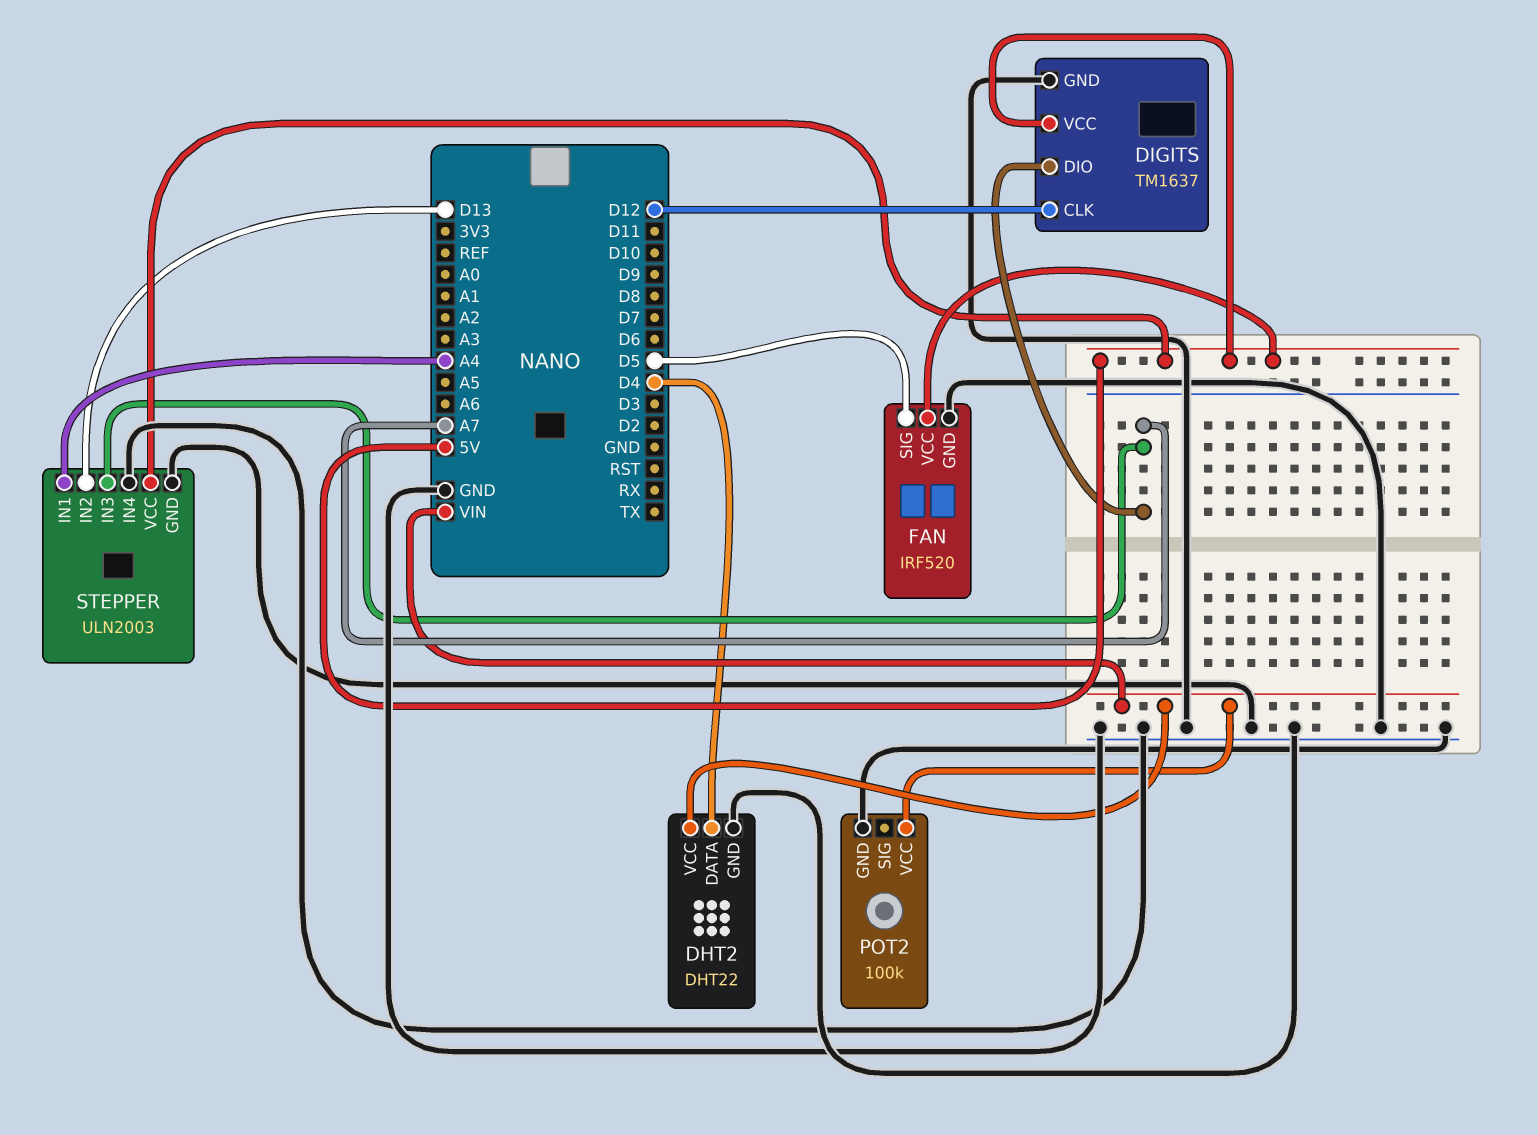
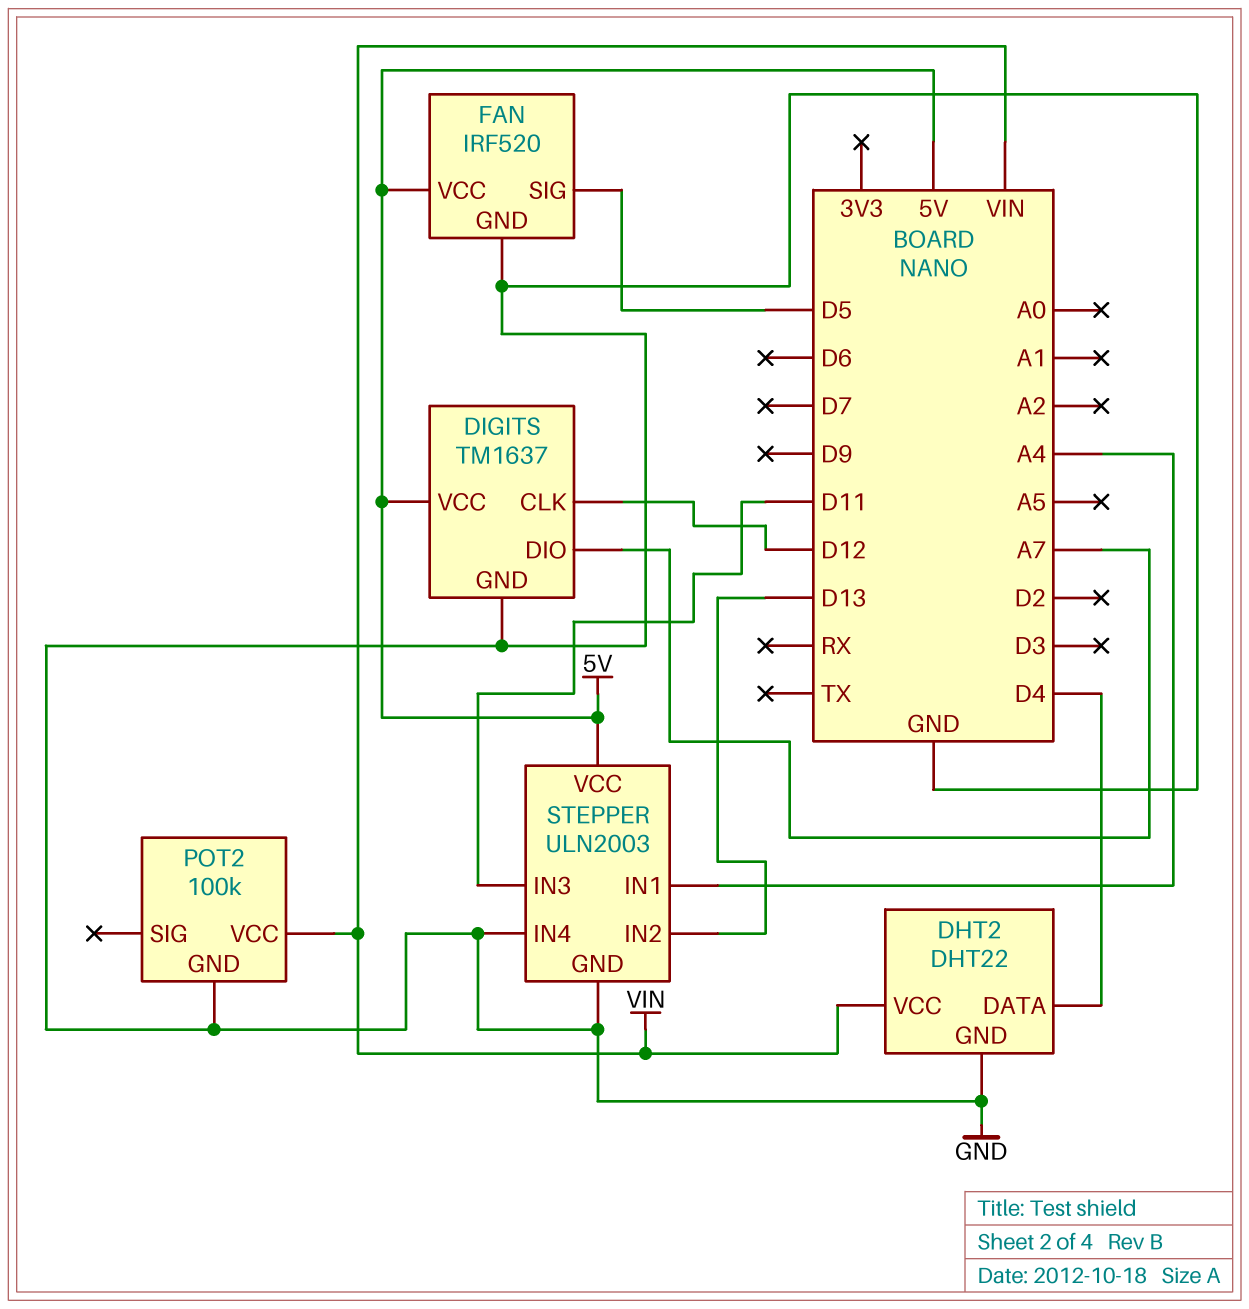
STEPPER pin IN3: A7 -> D11

